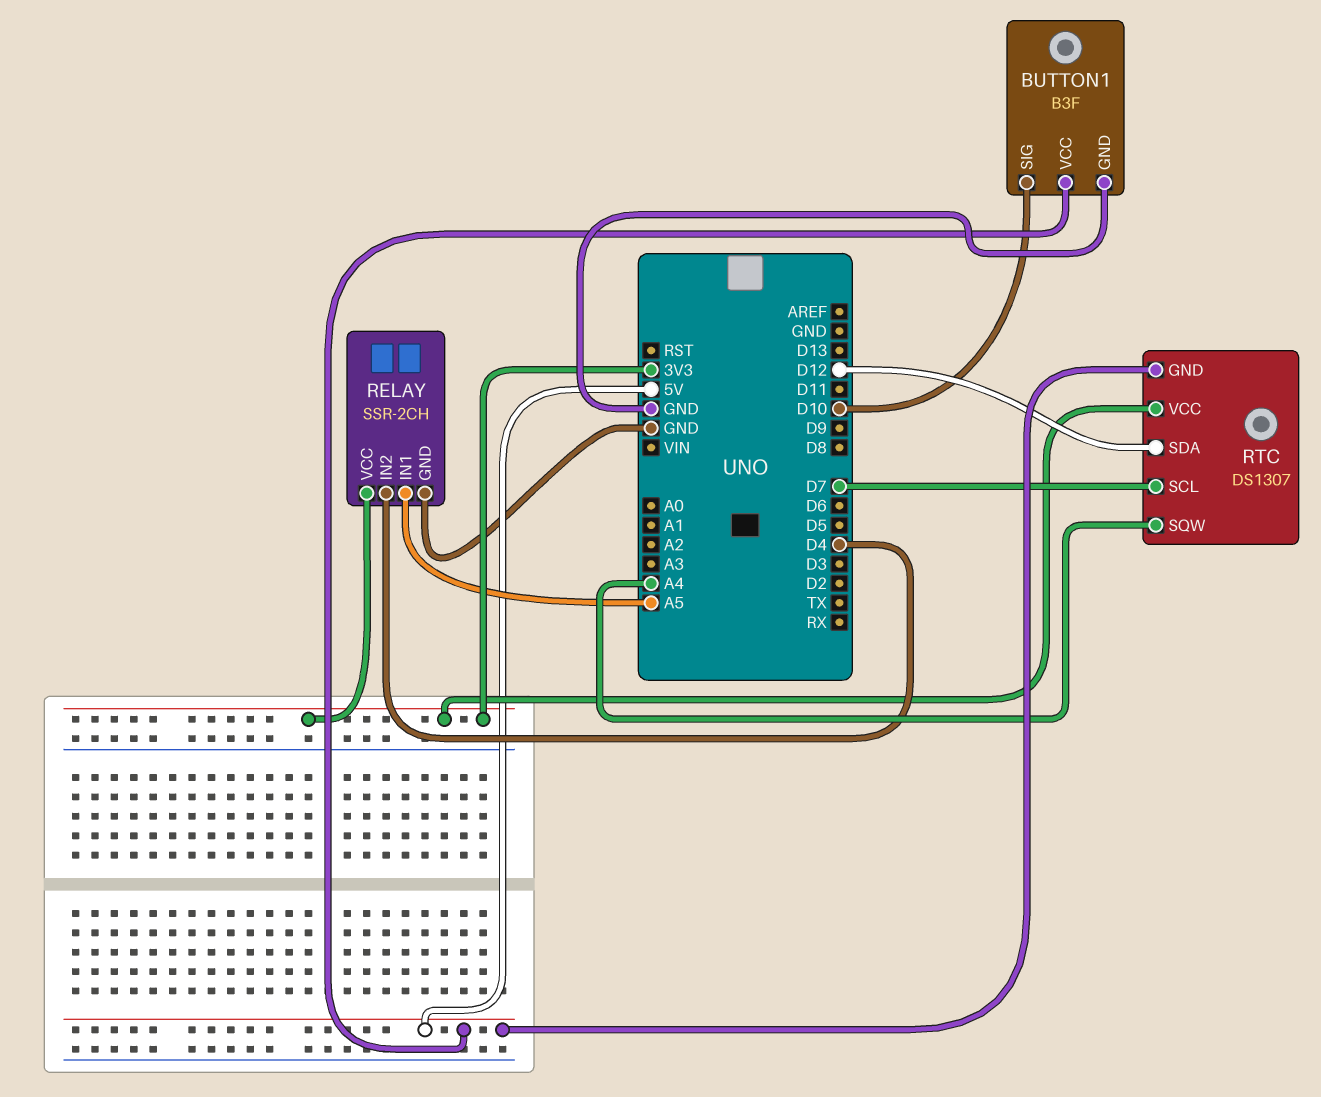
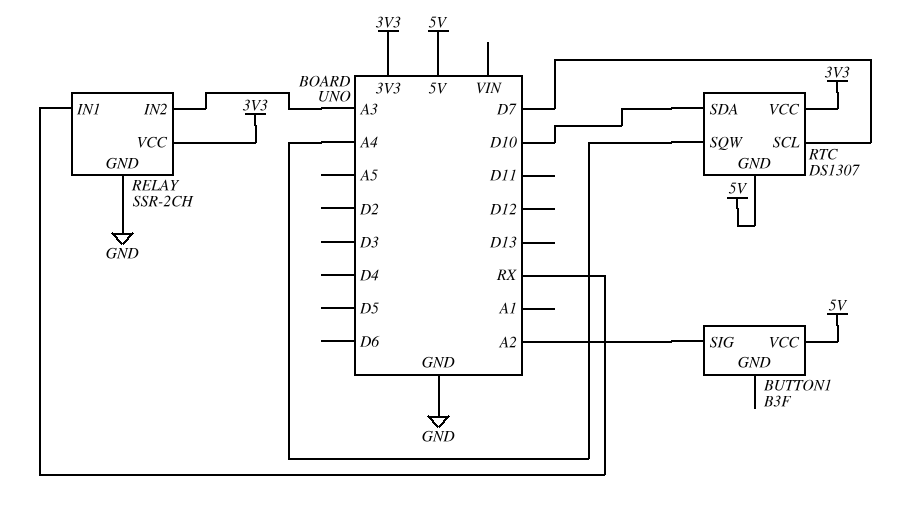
BUTTON1 pin GND: GND -> none
BUTTON1 pin SIG: D10 -> A2
RELAY pin IN1: A5 -> RX
RELAY pin IN2: D4 -> A3
RTC pin SDA: D12 -> D10

